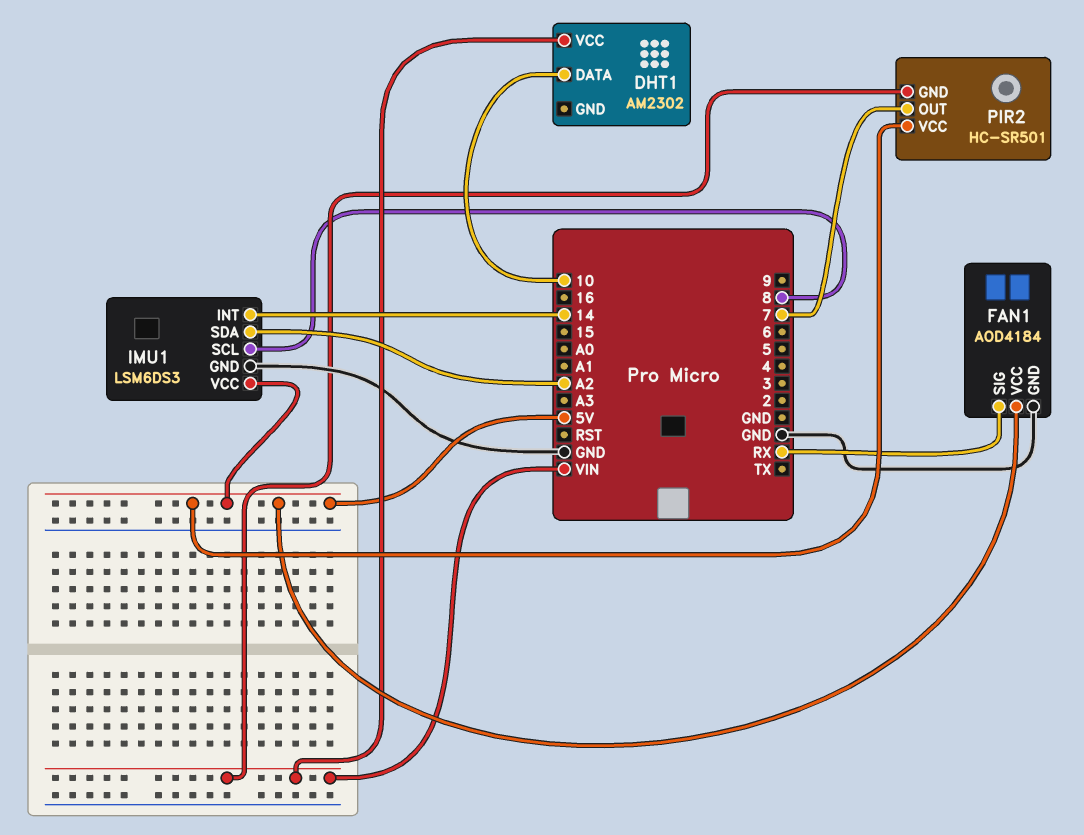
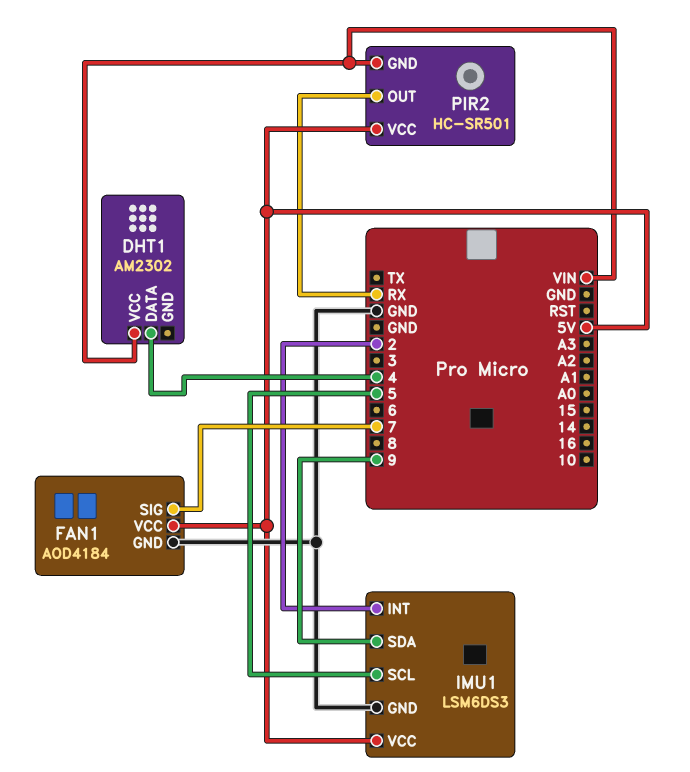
DHT1 pin DATA: 10 -> 4
FAN1 pin SIG: RX -> 7
IMU1 pin INT: 14 -> 2
IMU1 pin SCL: 8 -> 5
IMU1 pin SDA: A2 -> 9
PIR2 pin OUT: 7 -> RX

